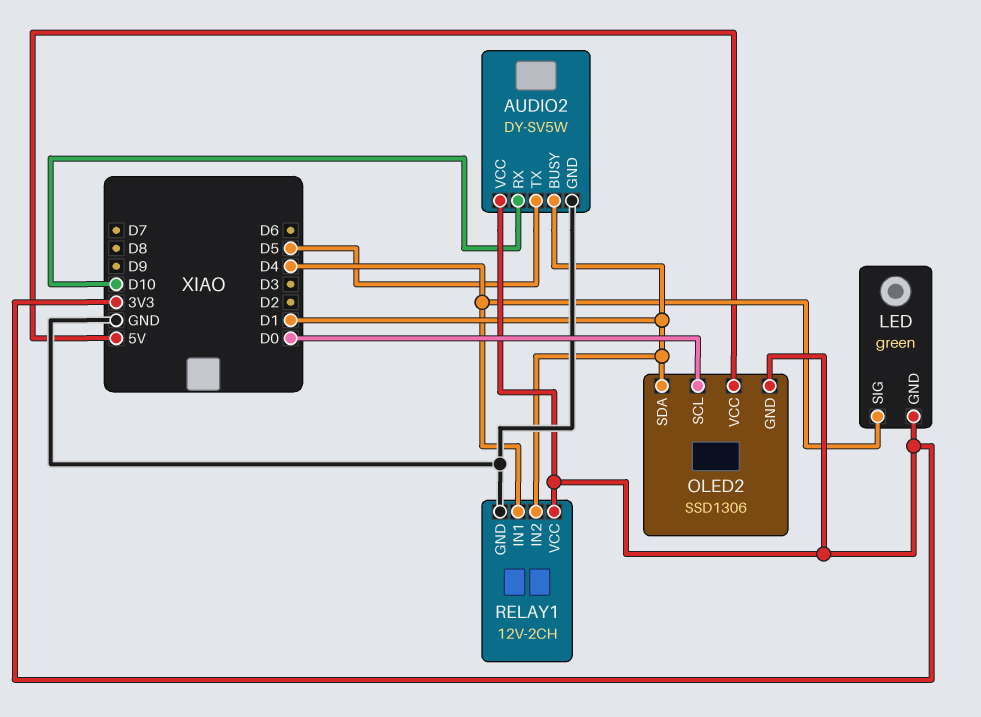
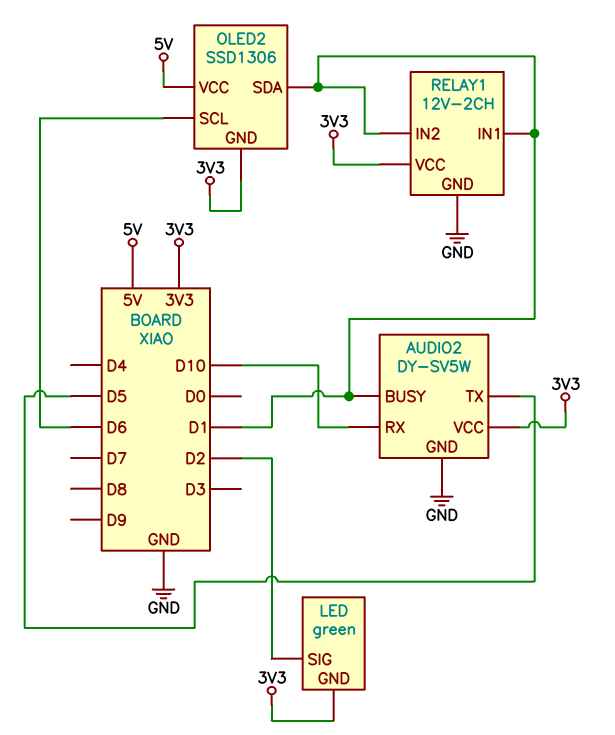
LED pin SIG: D4 -> D2
OLED2 pin SCL: D0 -> D6
RELAY1 pin IN1: D4 -> D1

